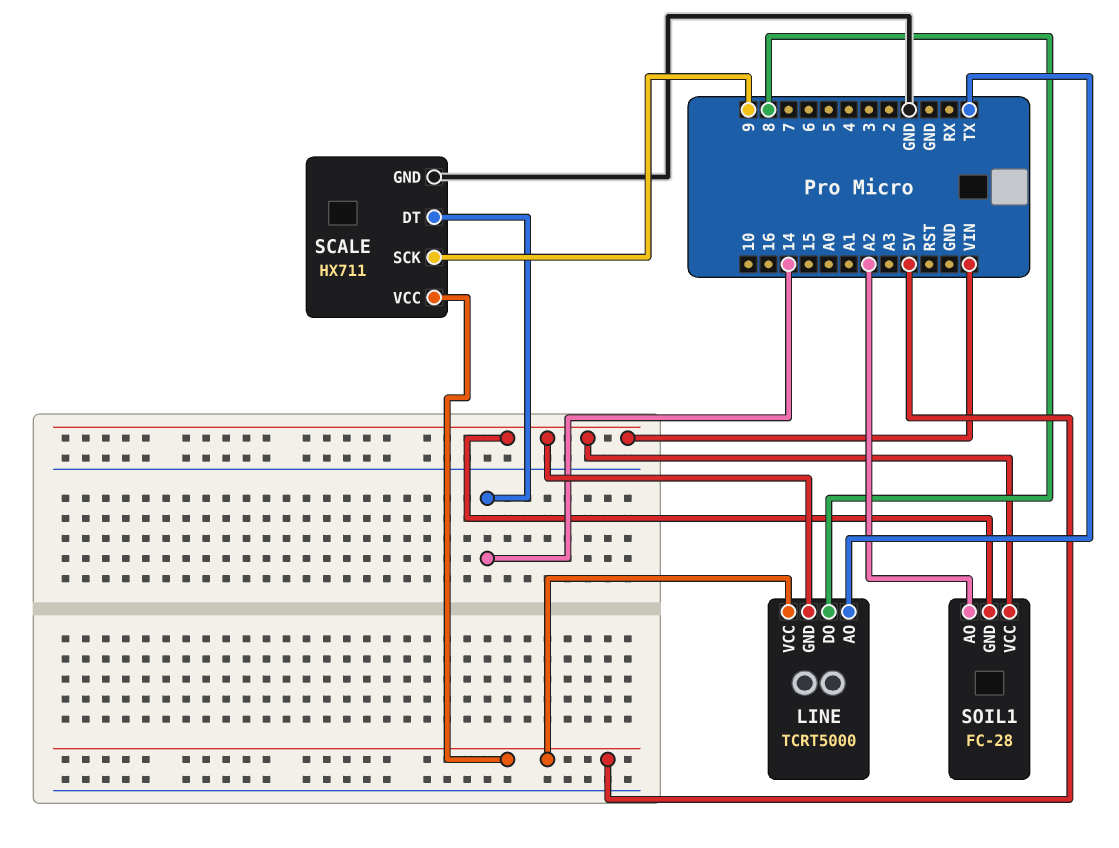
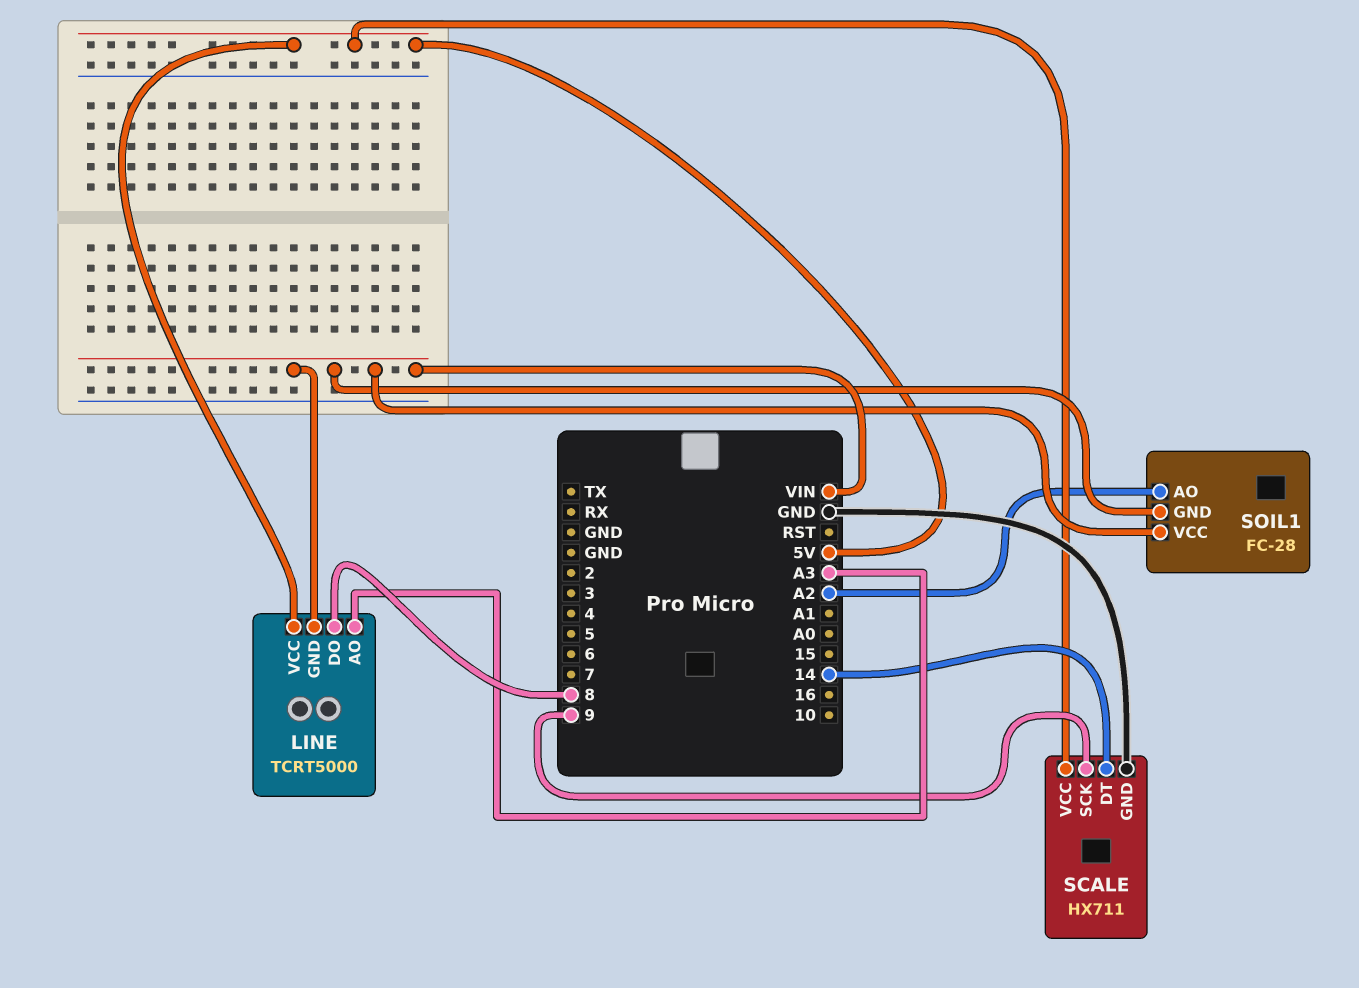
LINE pin AO: TX -> A3

